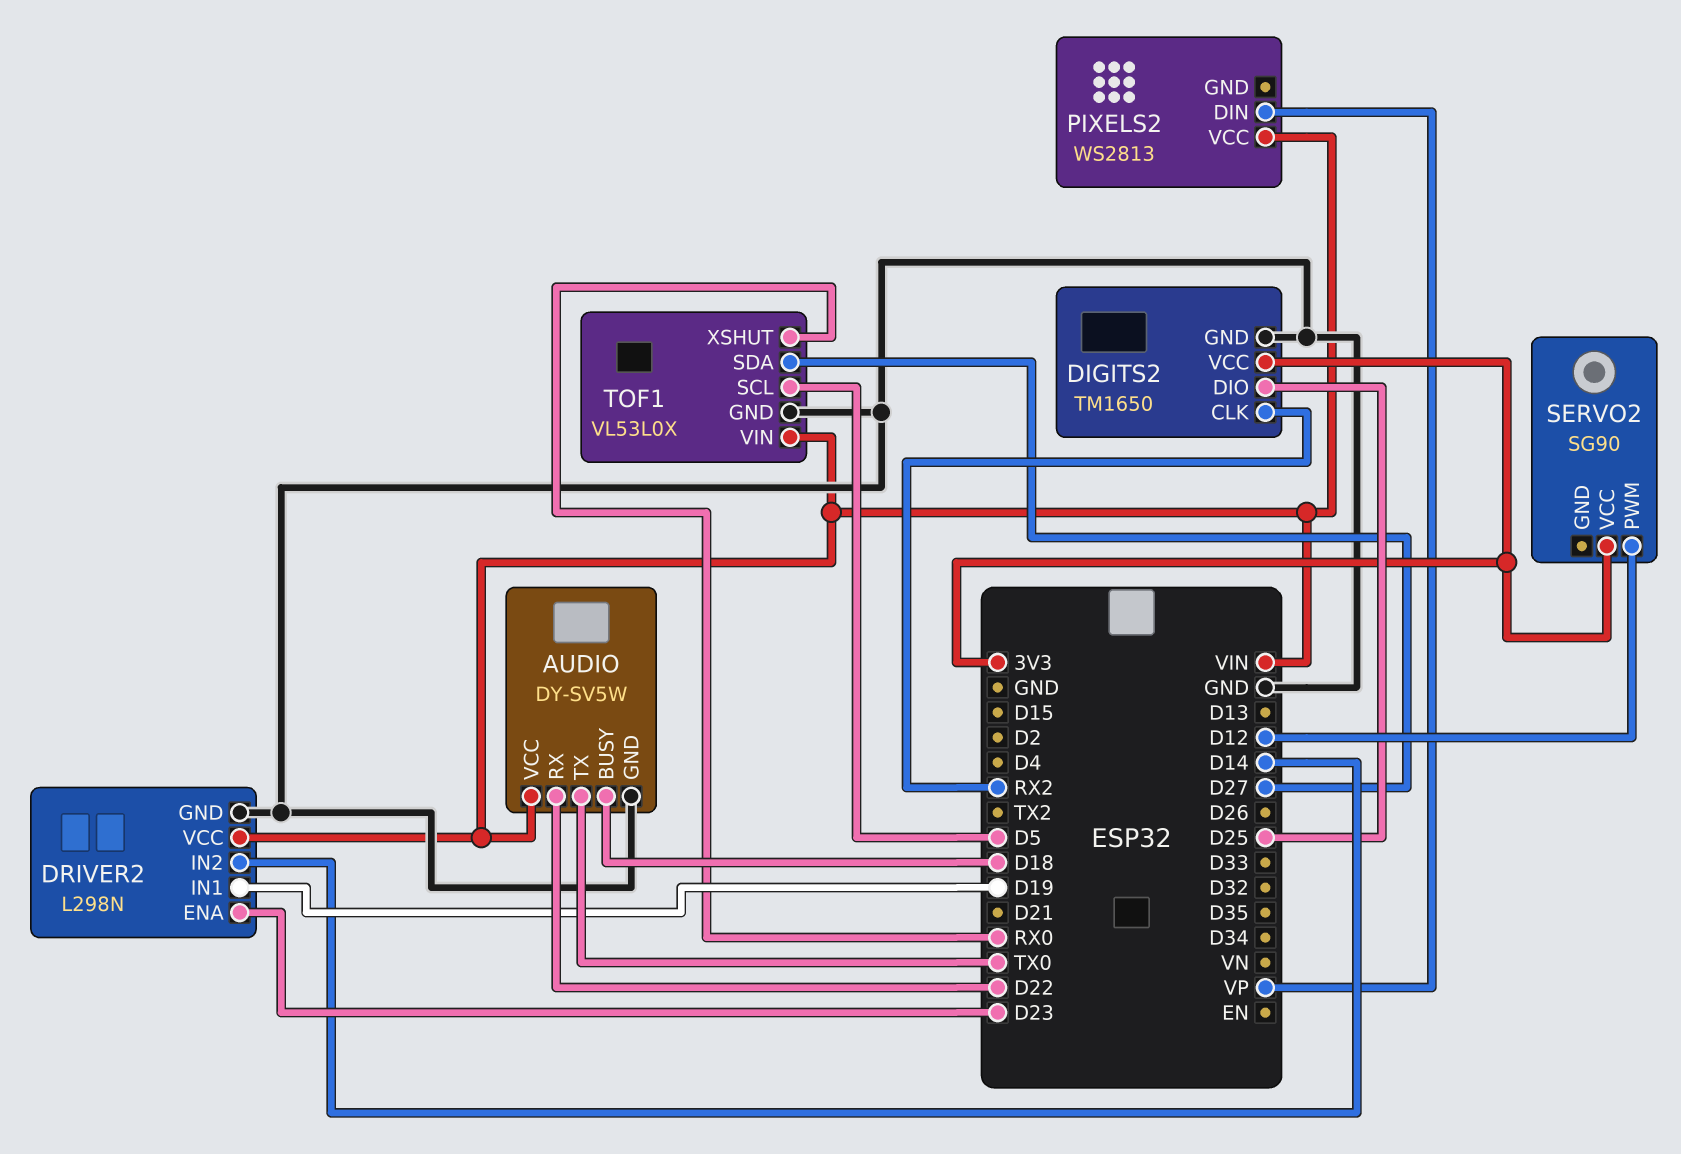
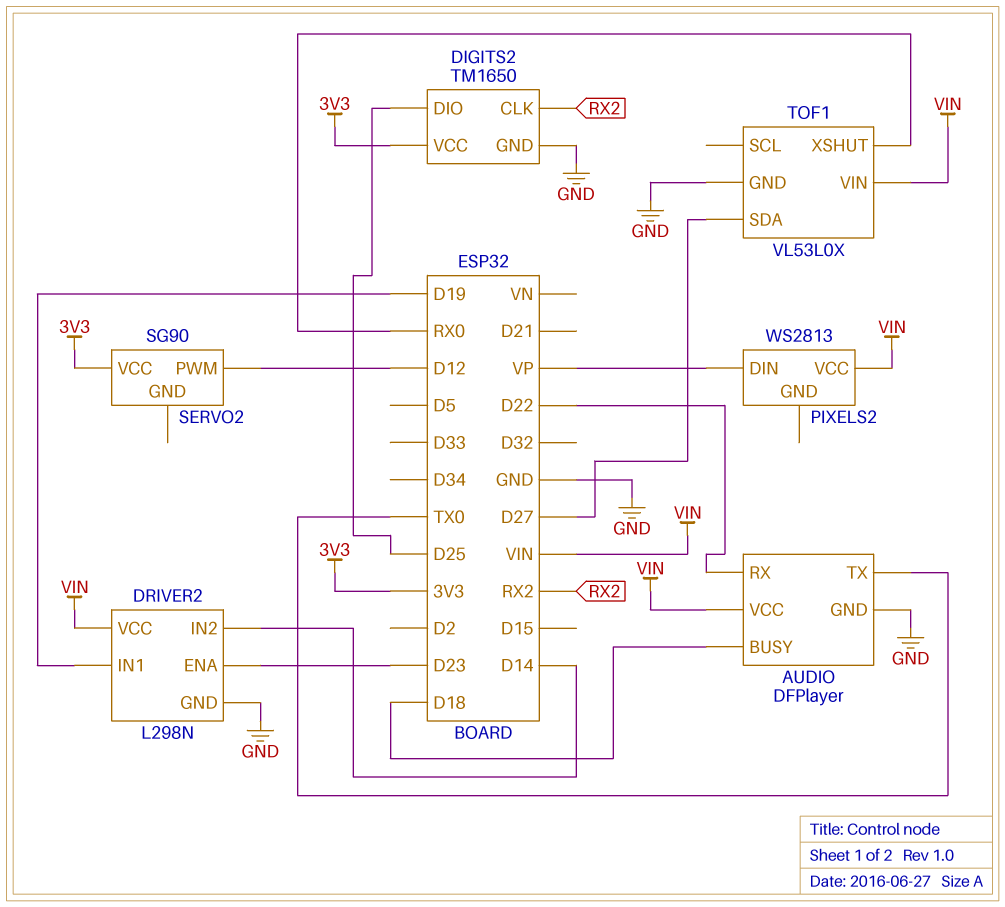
AUDIO: DY-SV5W -> DFPlayer
TOF1 pin SCL: D5 -> none

